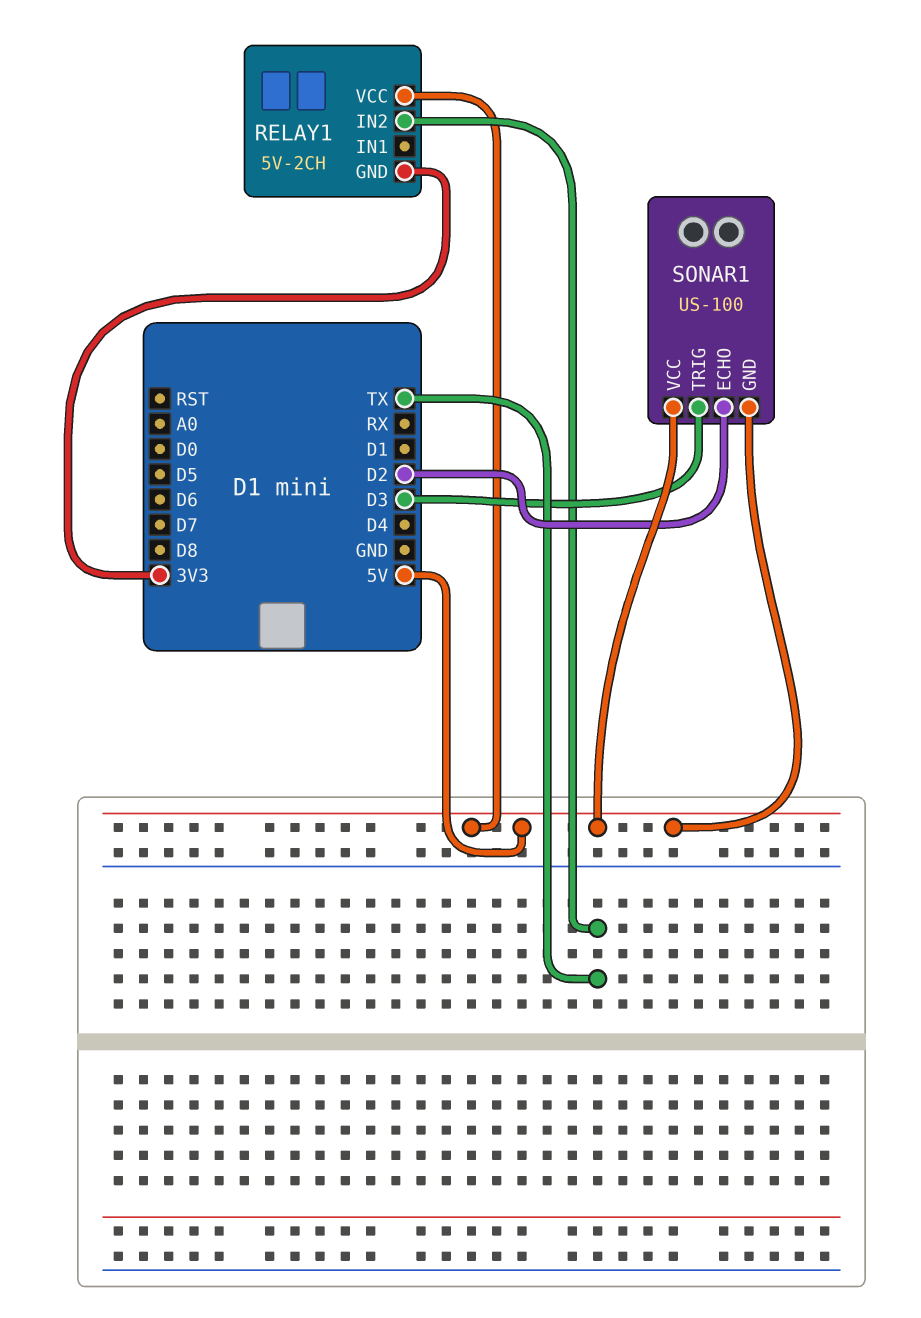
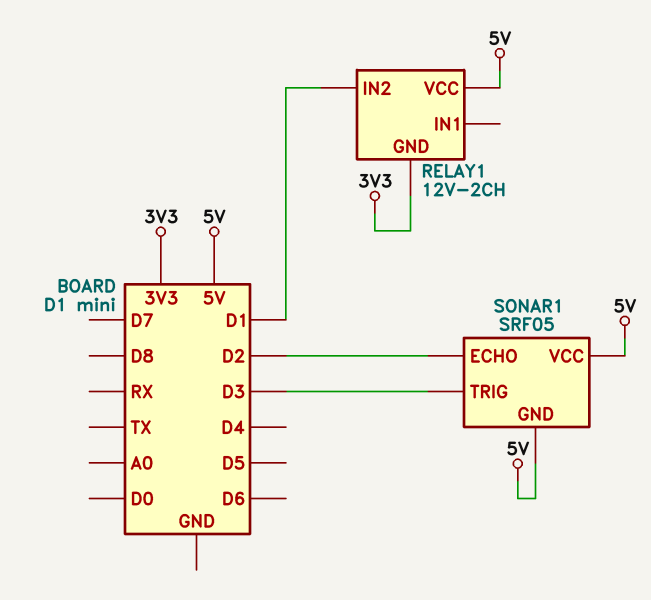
RELAY1: 5V-2CH -> 12V-2CH
RELAY1 pin IN2: TX -> D1
SONAR1: US-100 -> SRF05

